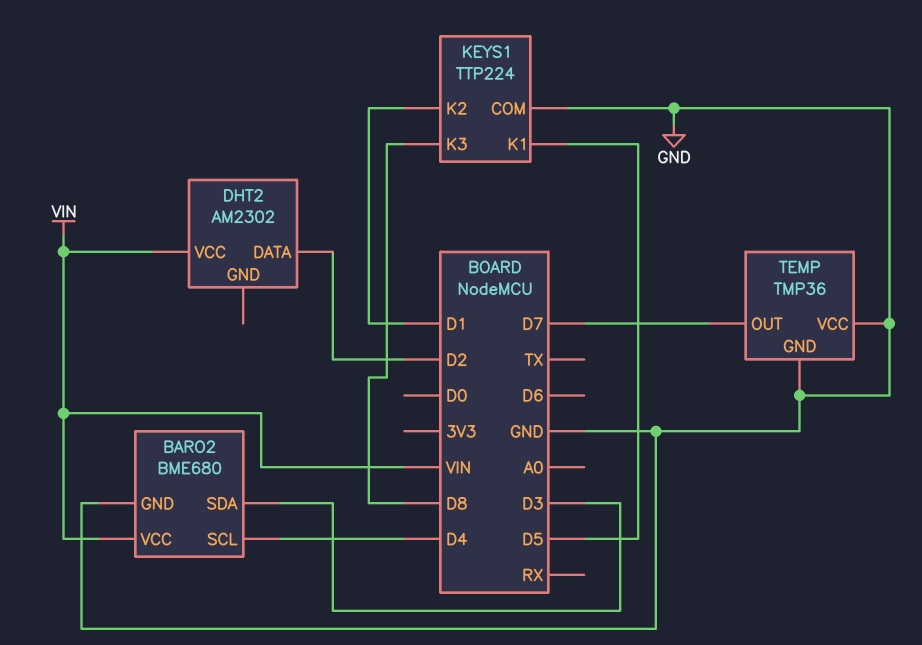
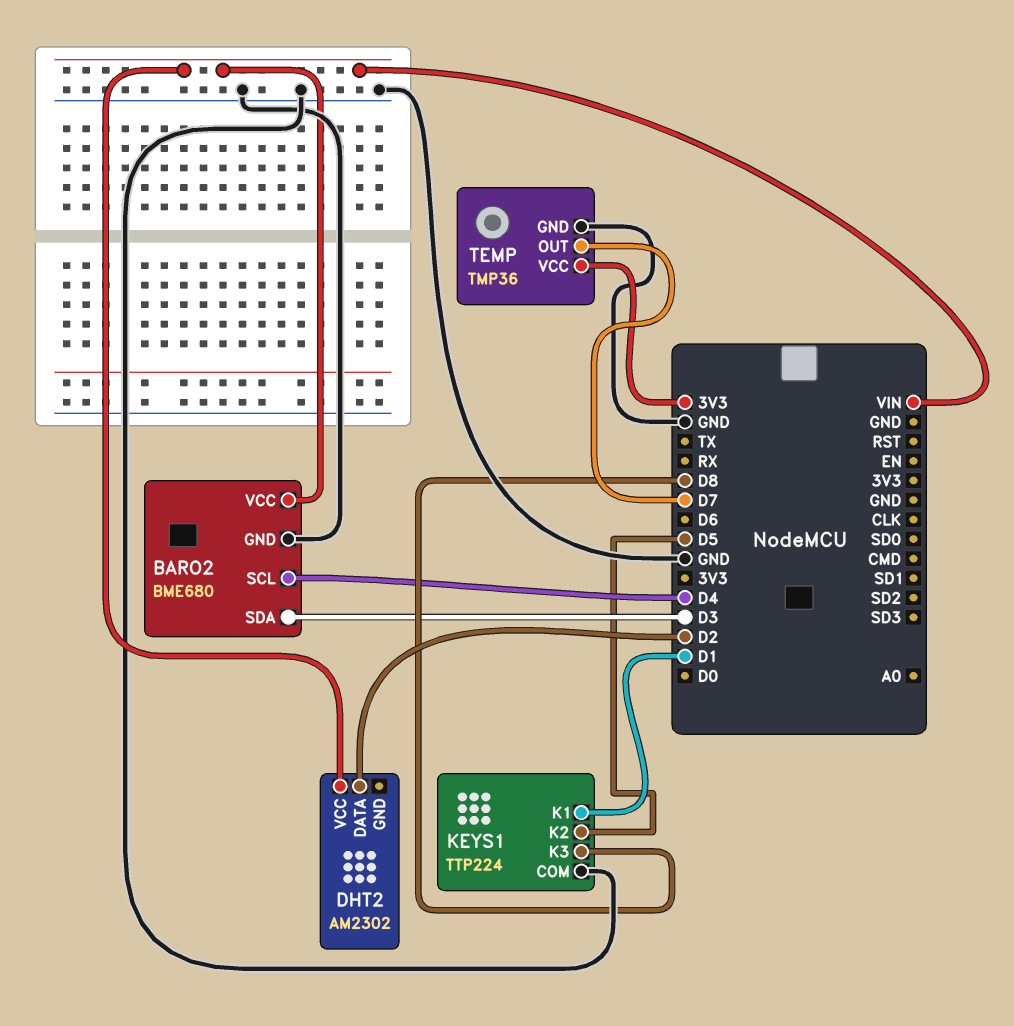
KEYS1 pin K1: D5 -> D1
KEYS1 pin K2: D1 -> D5
TEMP pin VCC: GND -> 3V3

